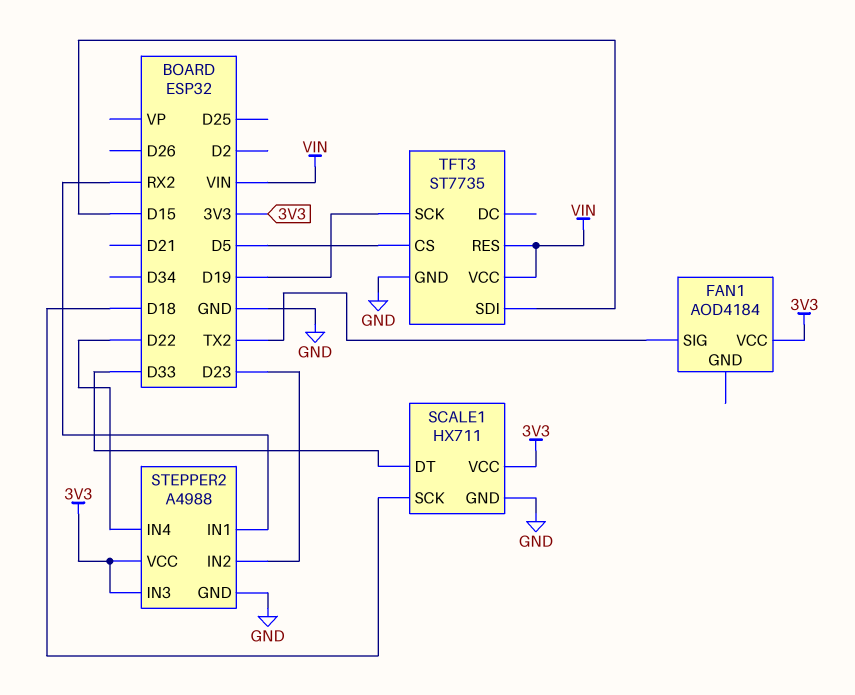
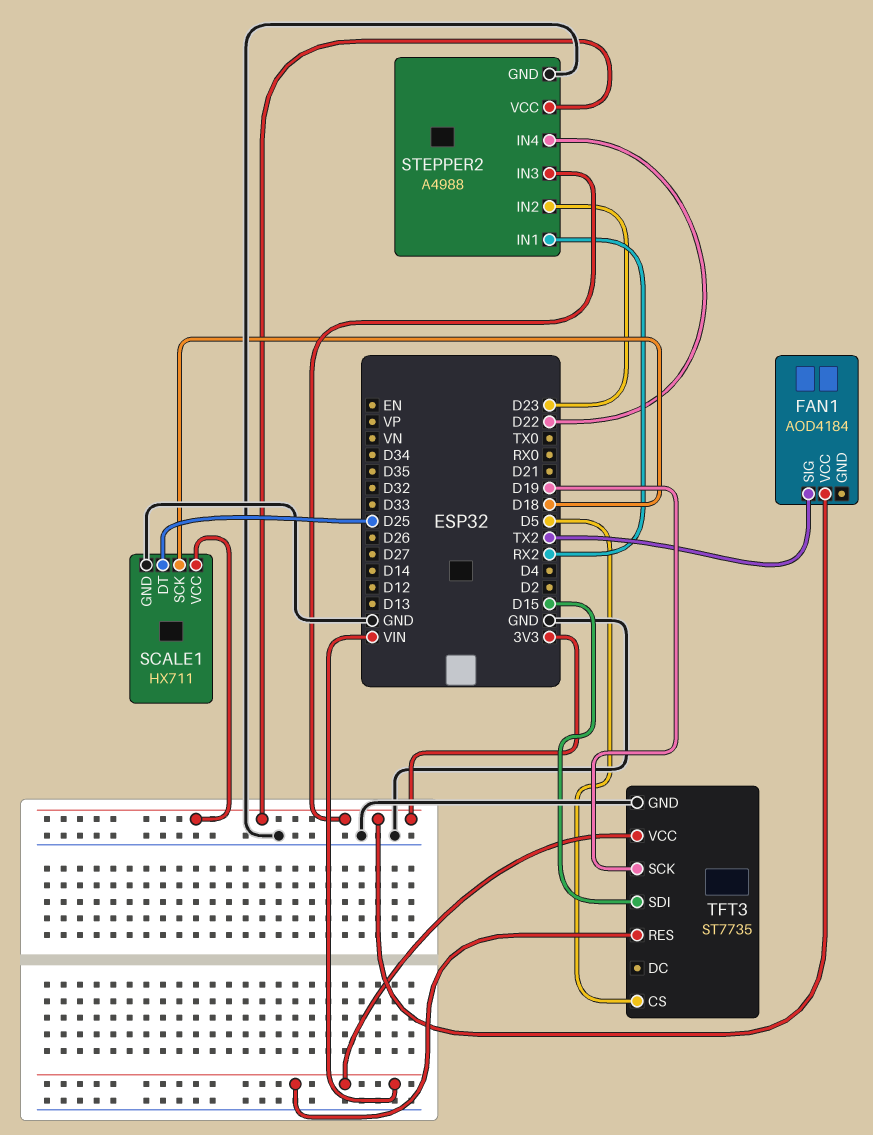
SCALE1 pin DT: D33 -> D25

